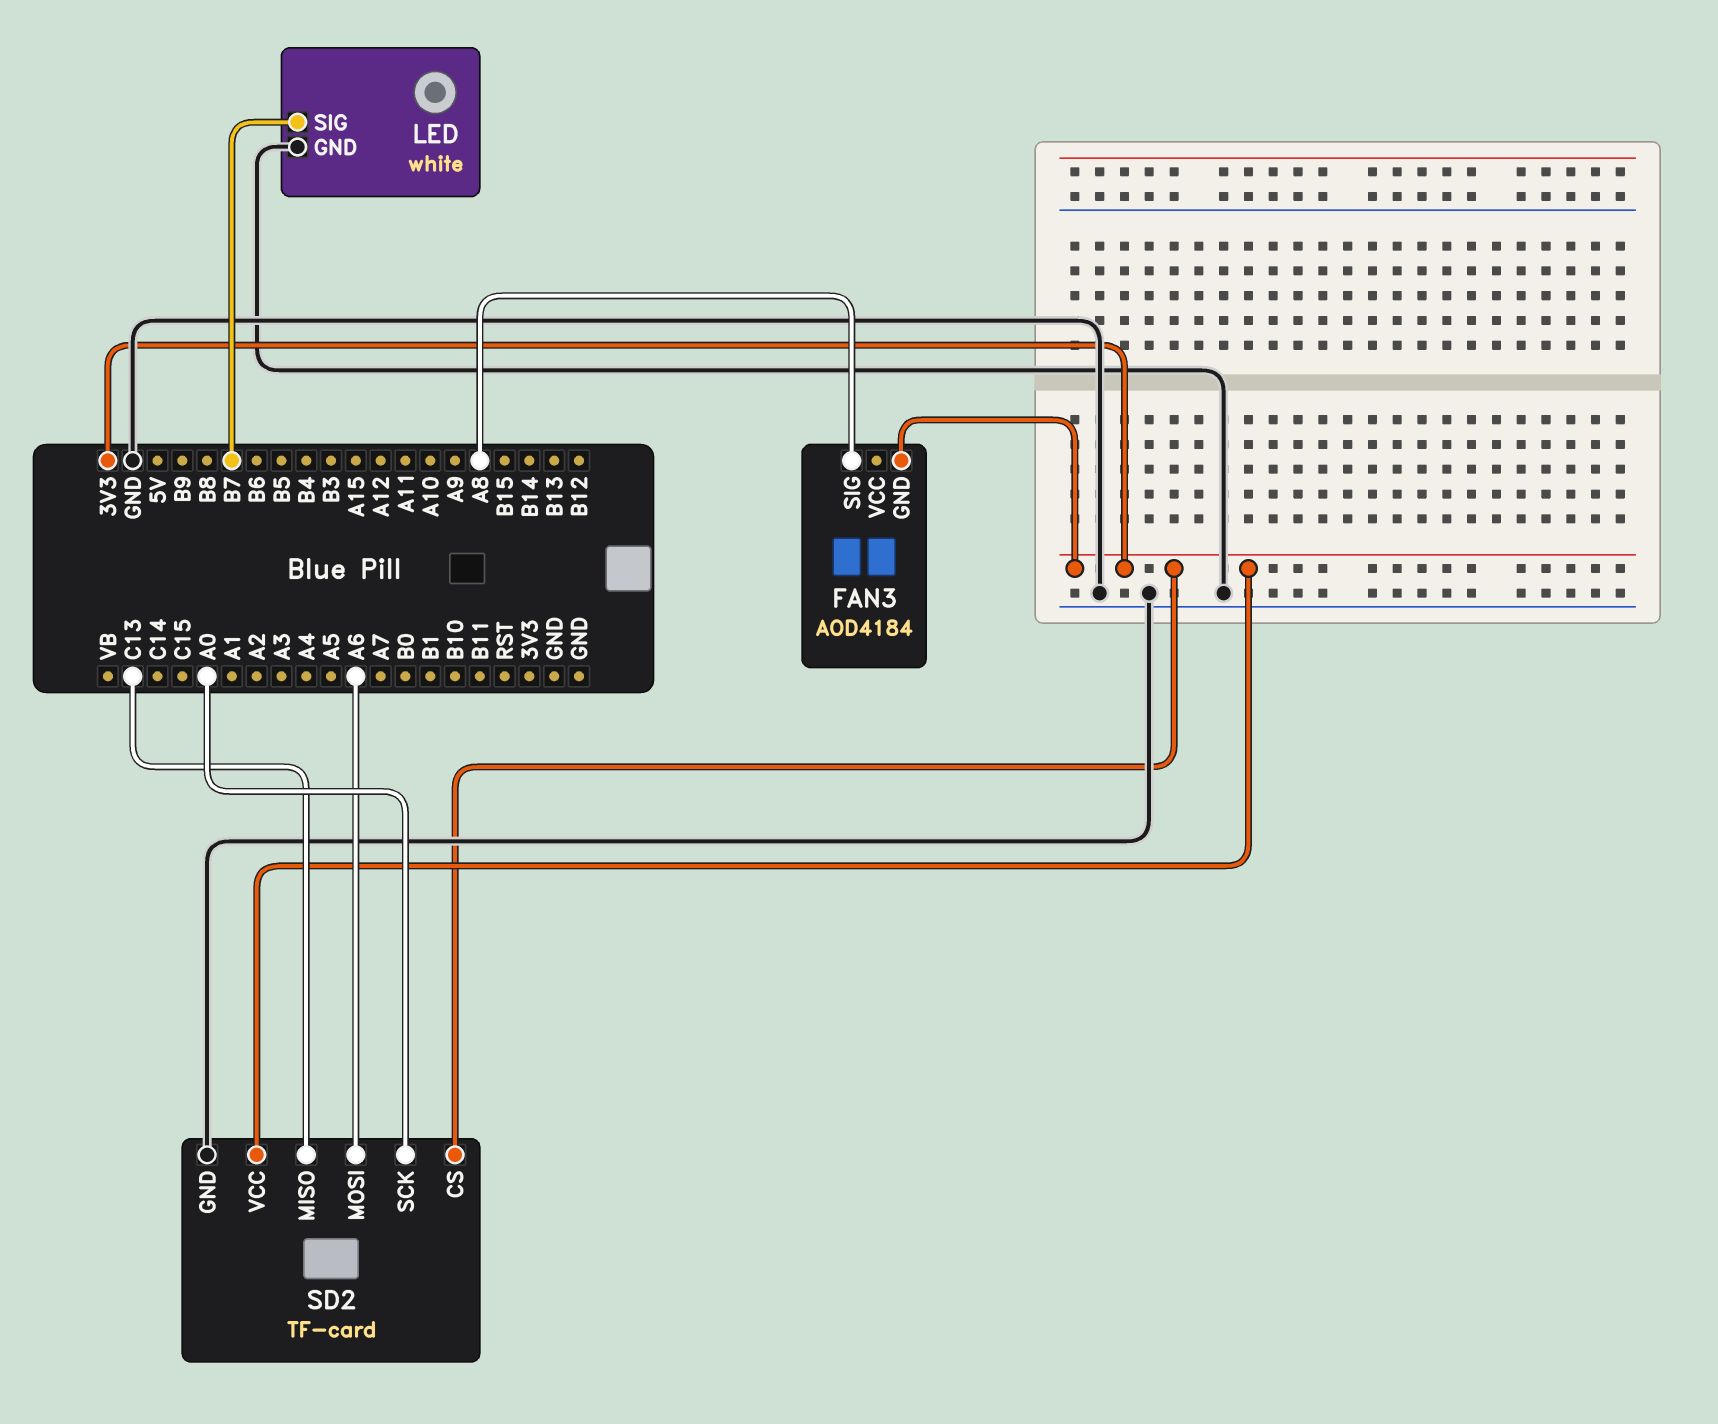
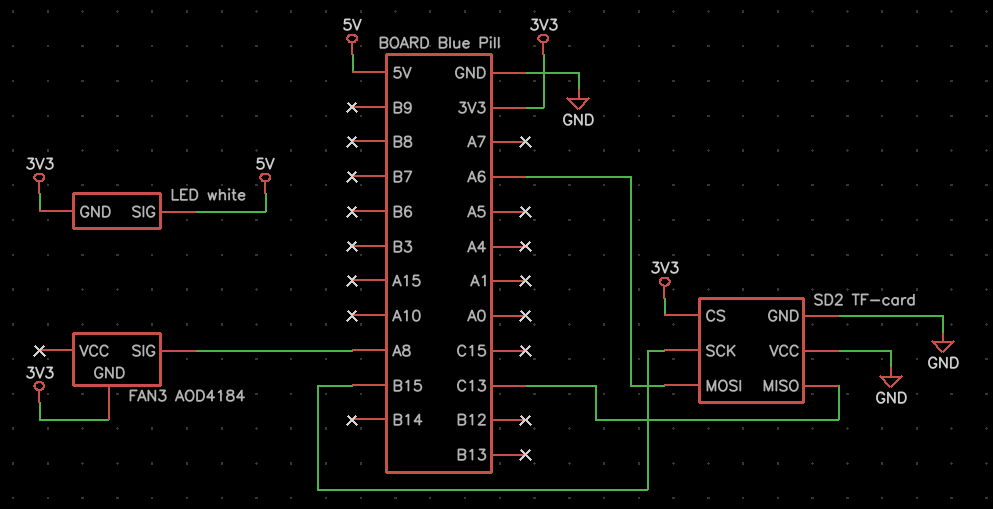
LED pin GND: GND -> 3V3
LED pin SIG: B7 -> 5V
SD2 pin SCK: A0 -> B15
SD2 pin VCC: 3V3 -> GND

